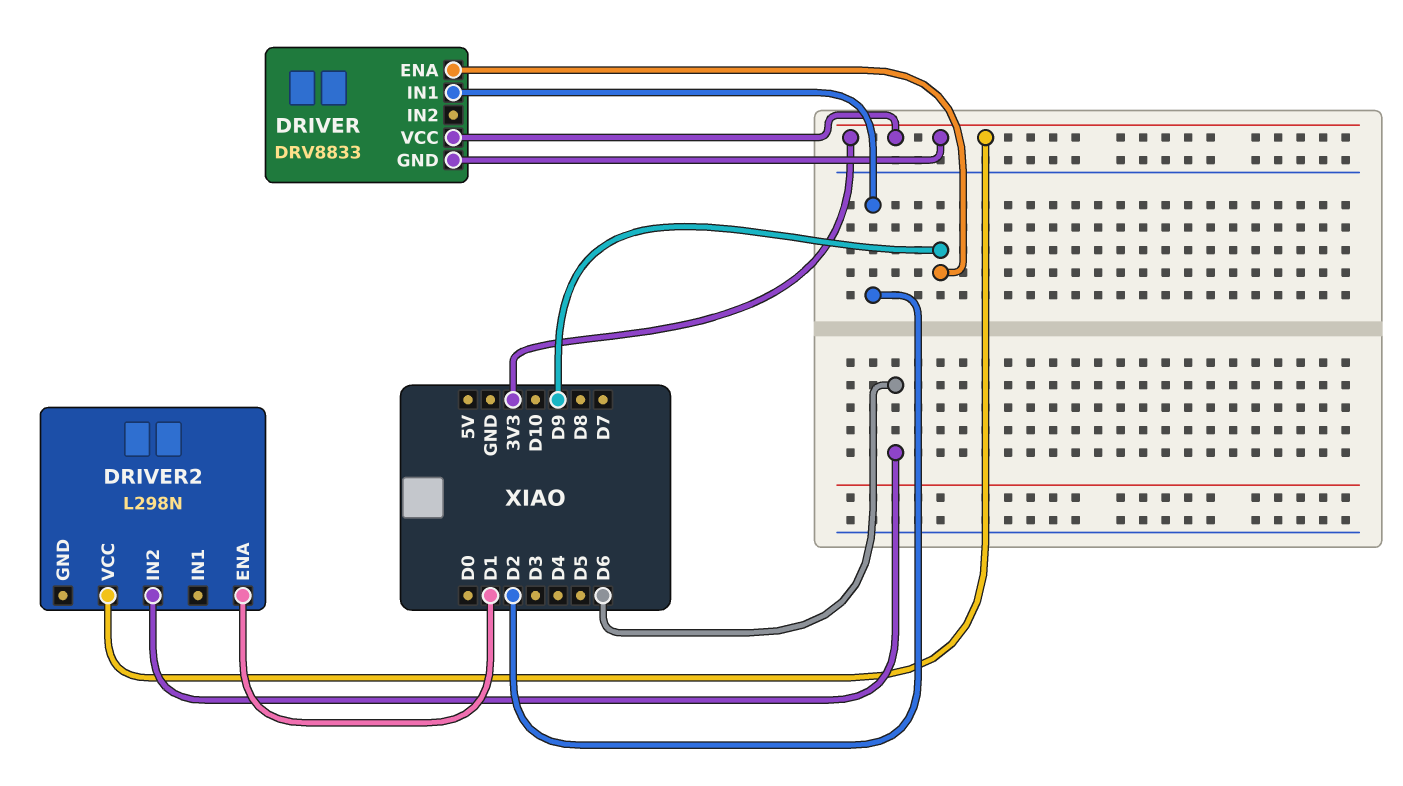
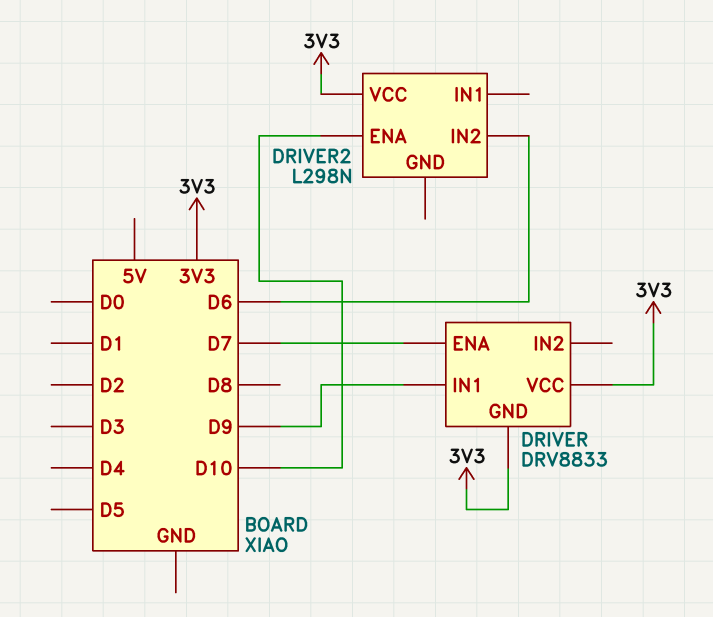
DRIVER pin ENA: D9 -> D7
DRIVER pin IN1: D2 -> D9
DRIVER2 pin ENA: D1 -> D10

